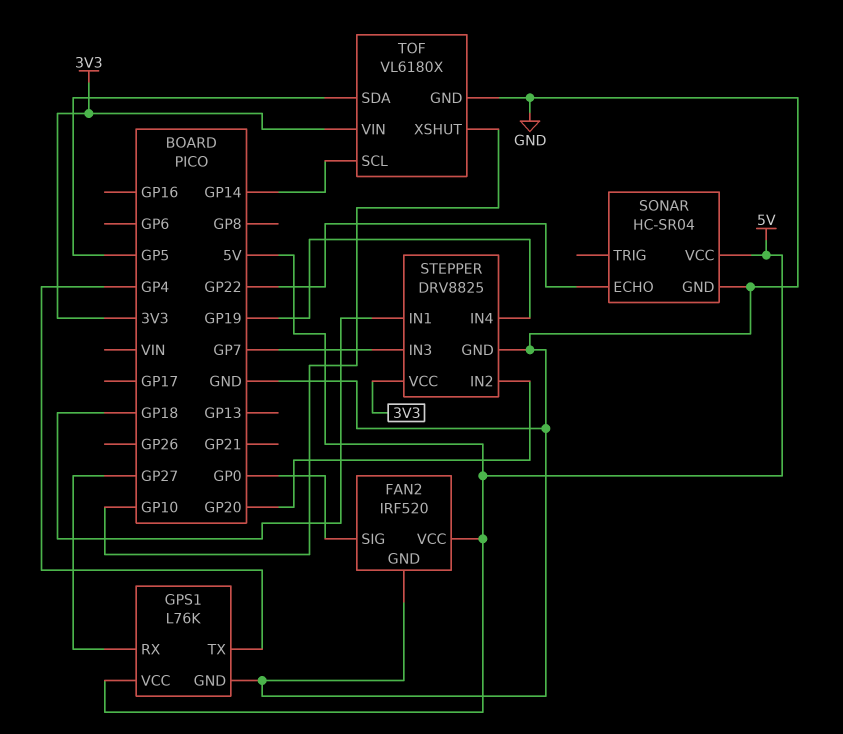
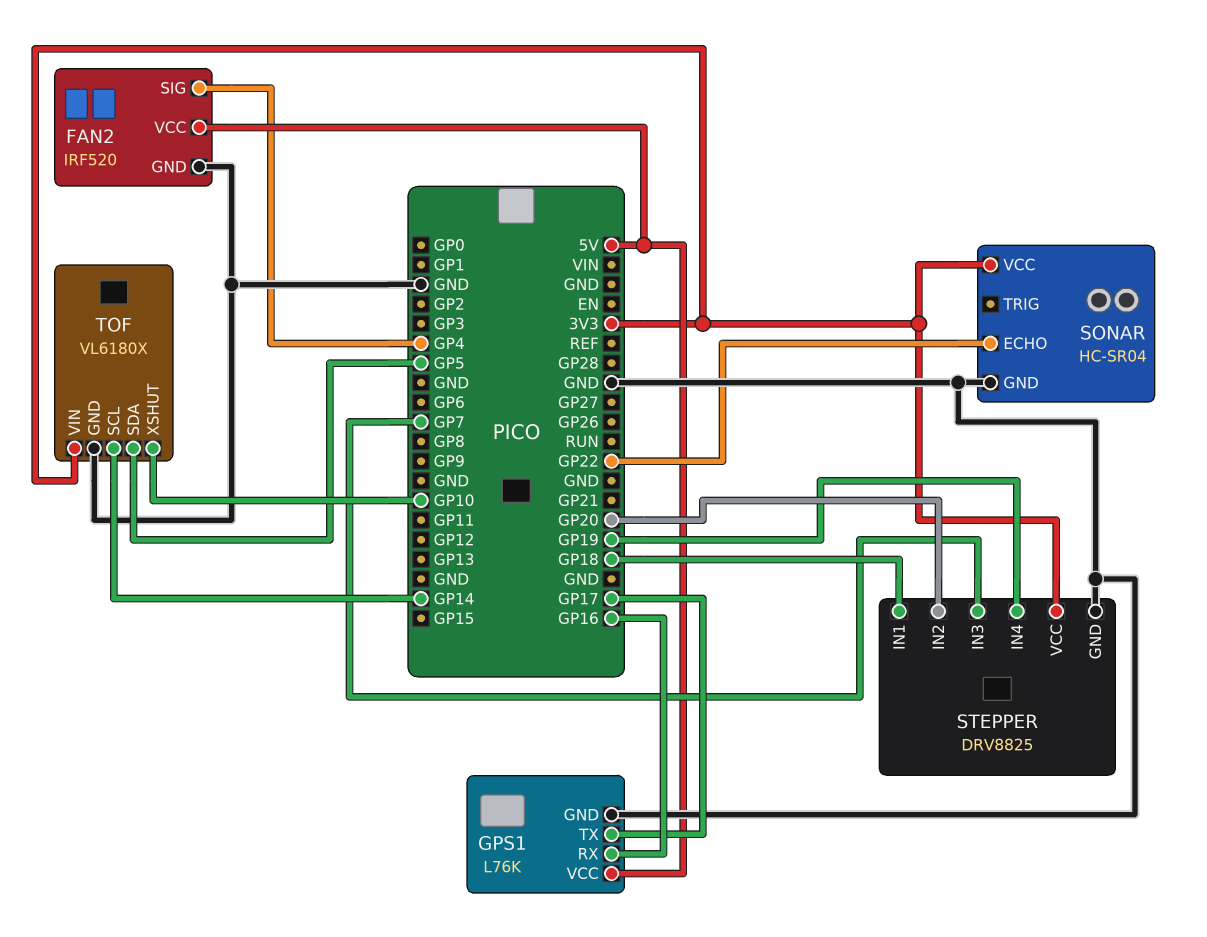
FAN2 pin SIG: GP0 -> GP4
GPS1 pin RX: GP27 -> GP16
GPS1 pin TX: GP4 -> GP17
SONAR pin VCC: 5V -> 3V3

